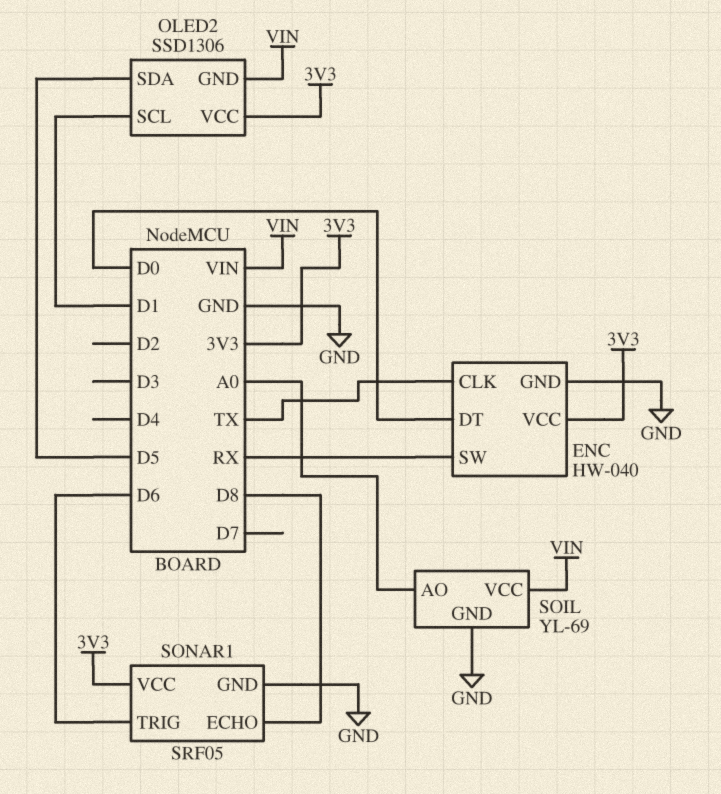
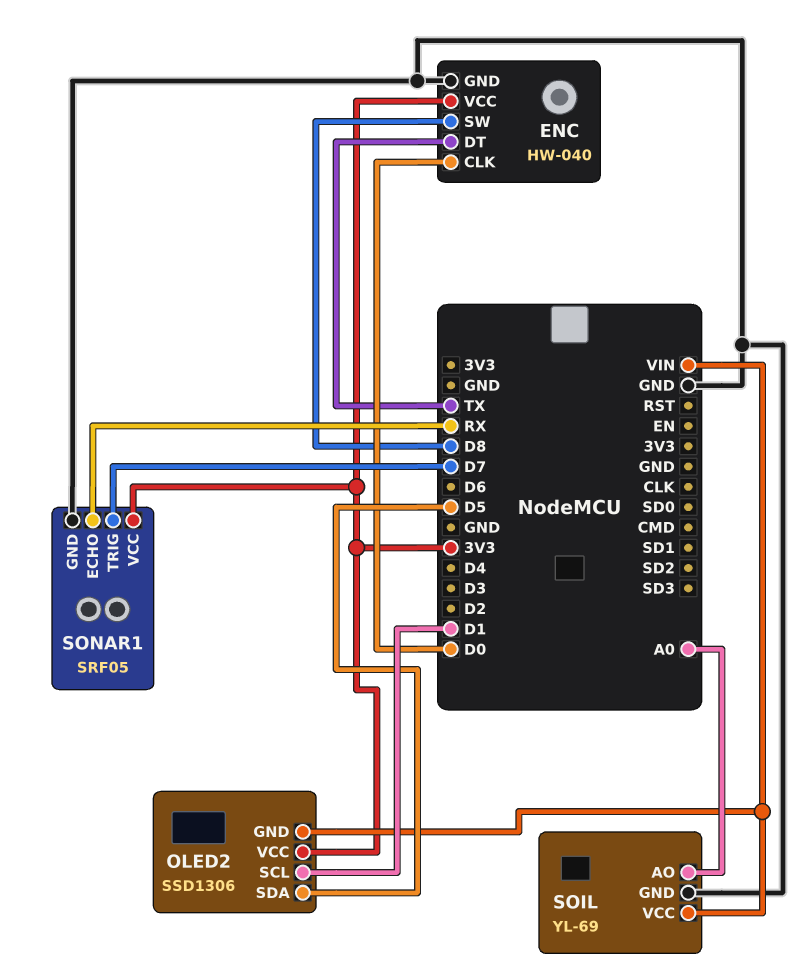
ENC pin CLK: TX -> D0
ENC pin DT: D0 -> TX
ENC pin SW: RX -> D8
SONAR1 pin ECHO: D8 -> RX
SONAR1 pin TRIG: D6 -> D7

